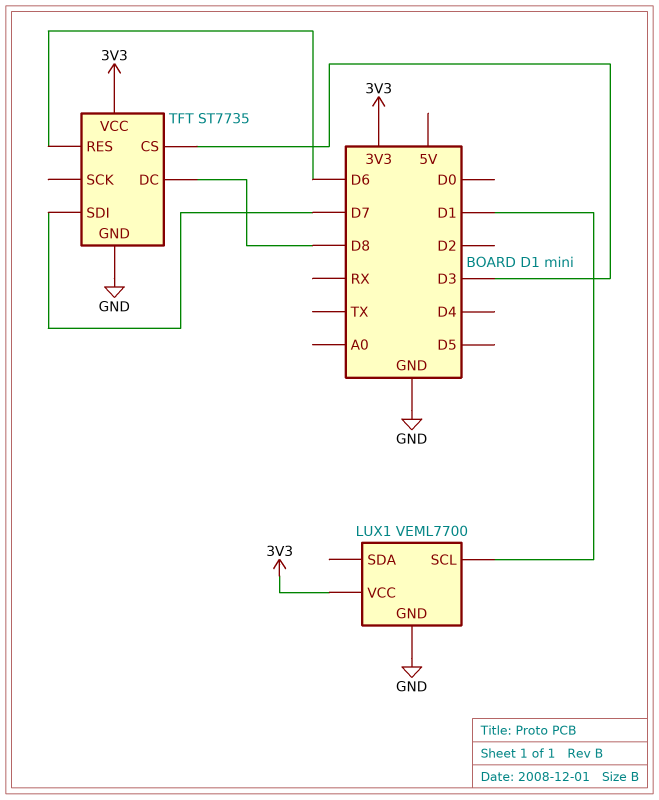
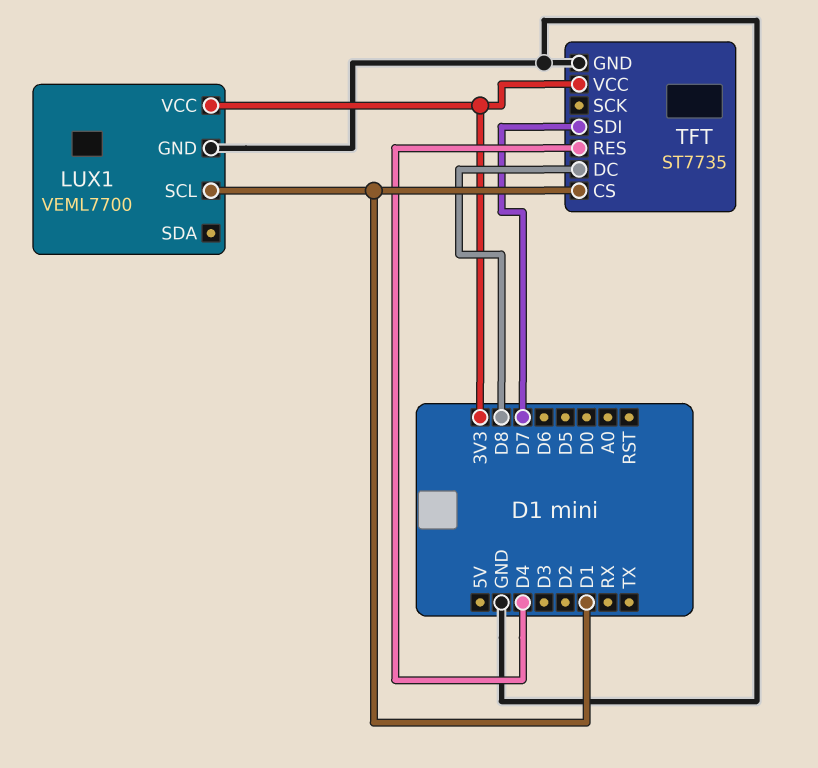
TFT pin CS: D3 -> D1
TFT pin RES: D6 -> D4

